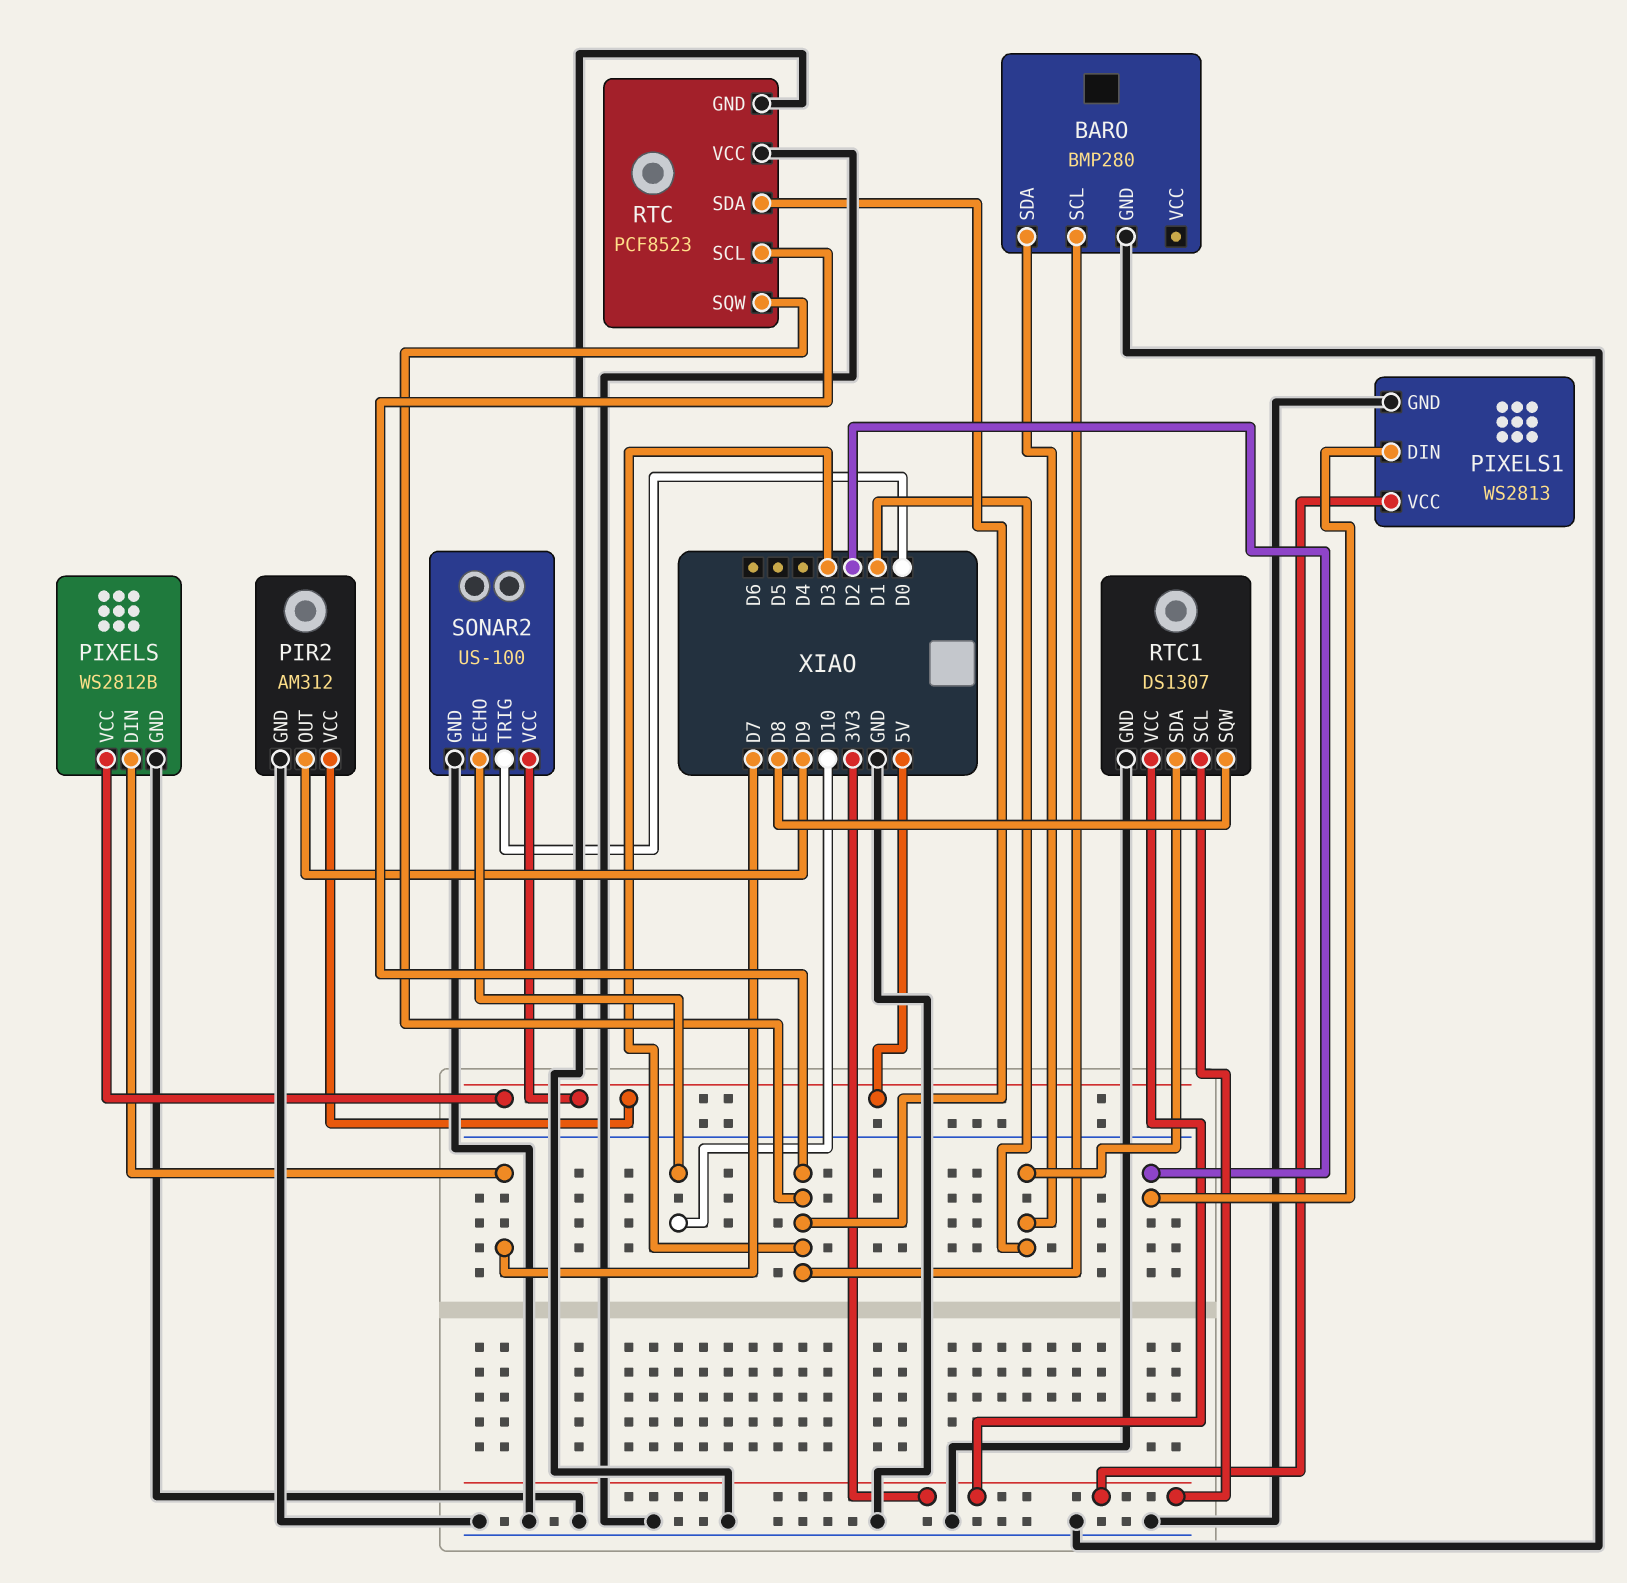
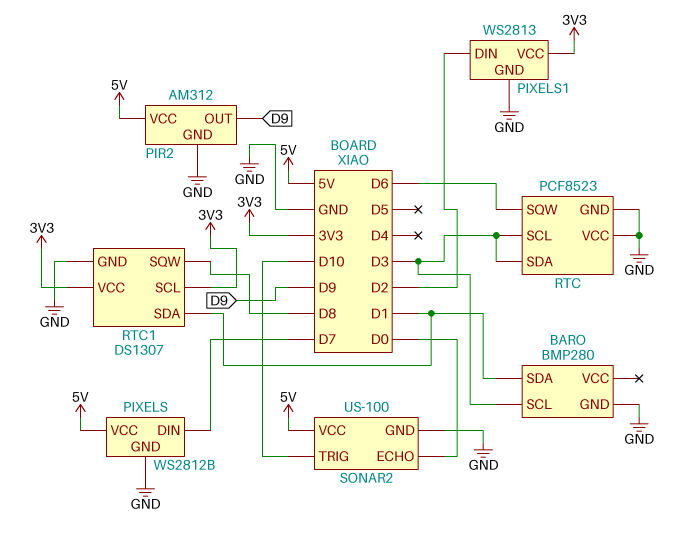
RTC pin SQW: D3 -> D6
SONAR2 pin ECHO: D10 -> D0
SONAR2 pin TRIG: D0 -> D10

